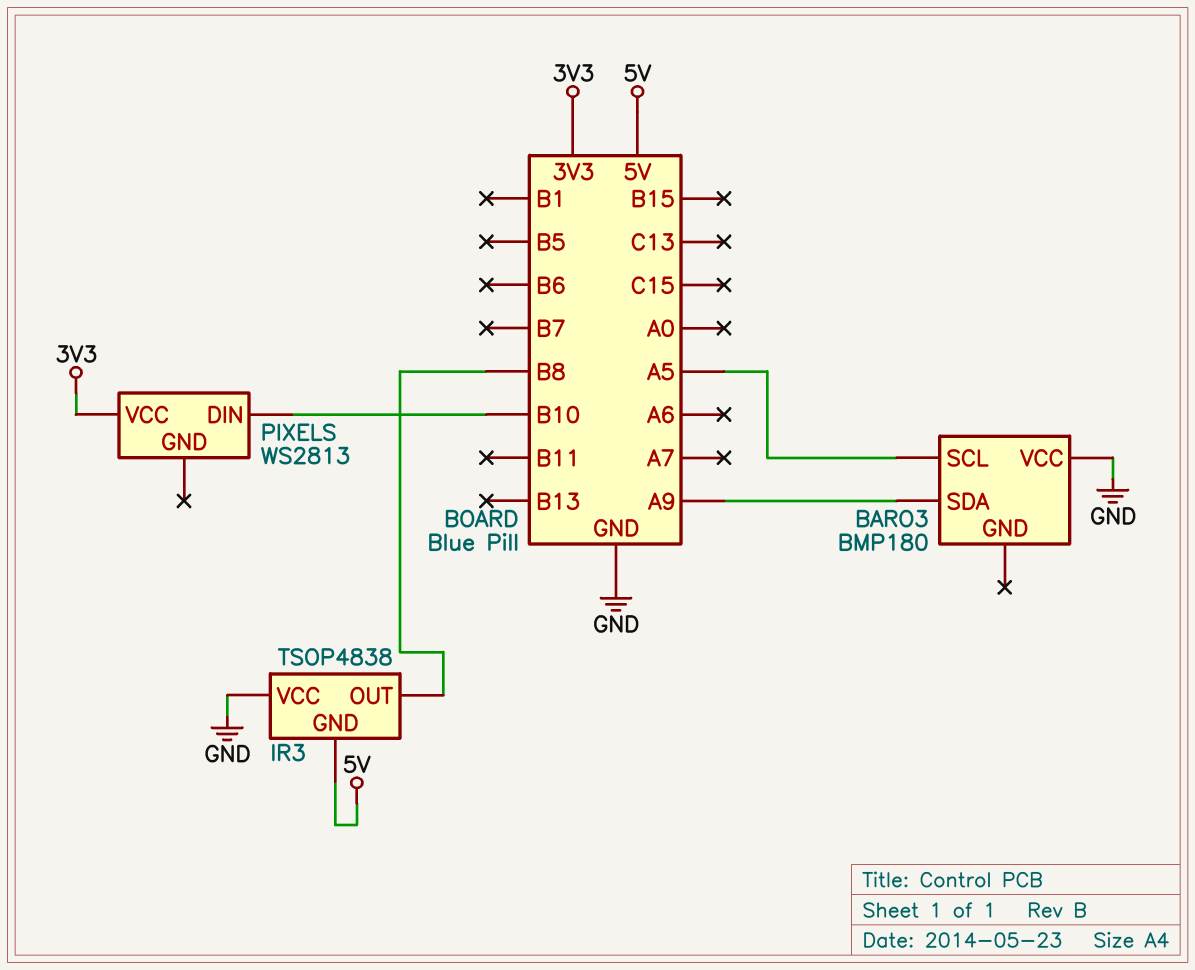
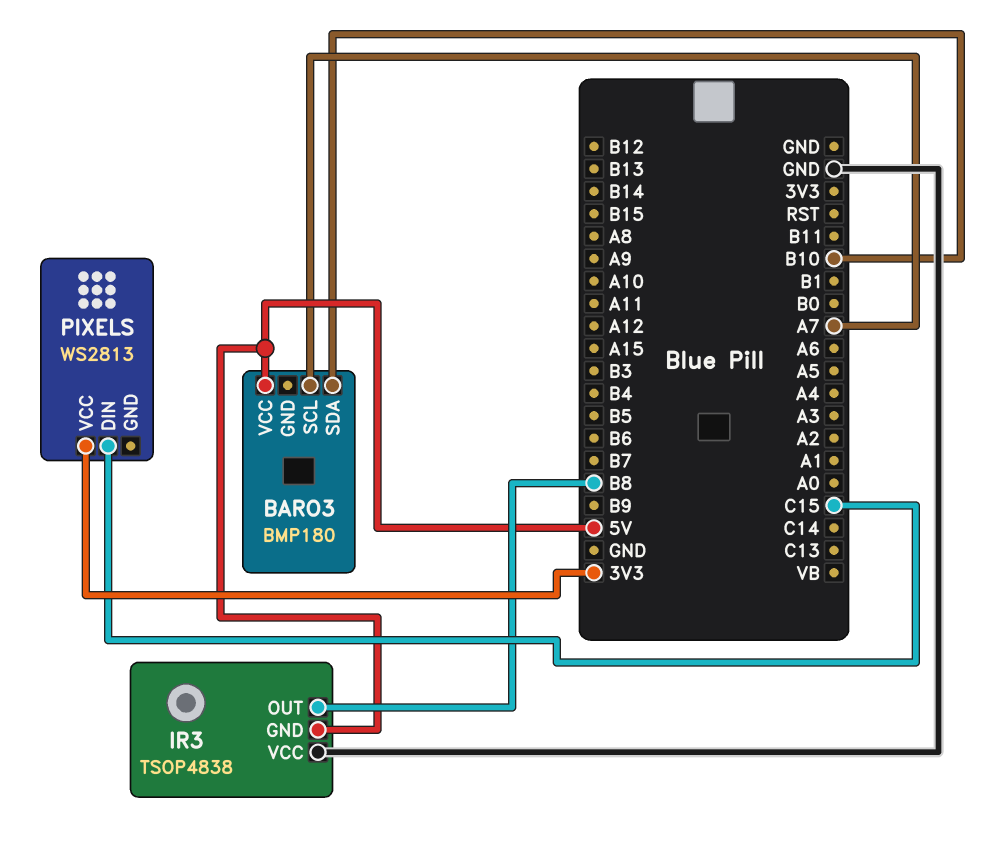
BARO3 pin SCL: A5 -> A7
BARO3 pin SDA: A9 -> B10
BARO3 pin VCC: GND -> 5V
PIXELS pin DIN: B10 -> C15

